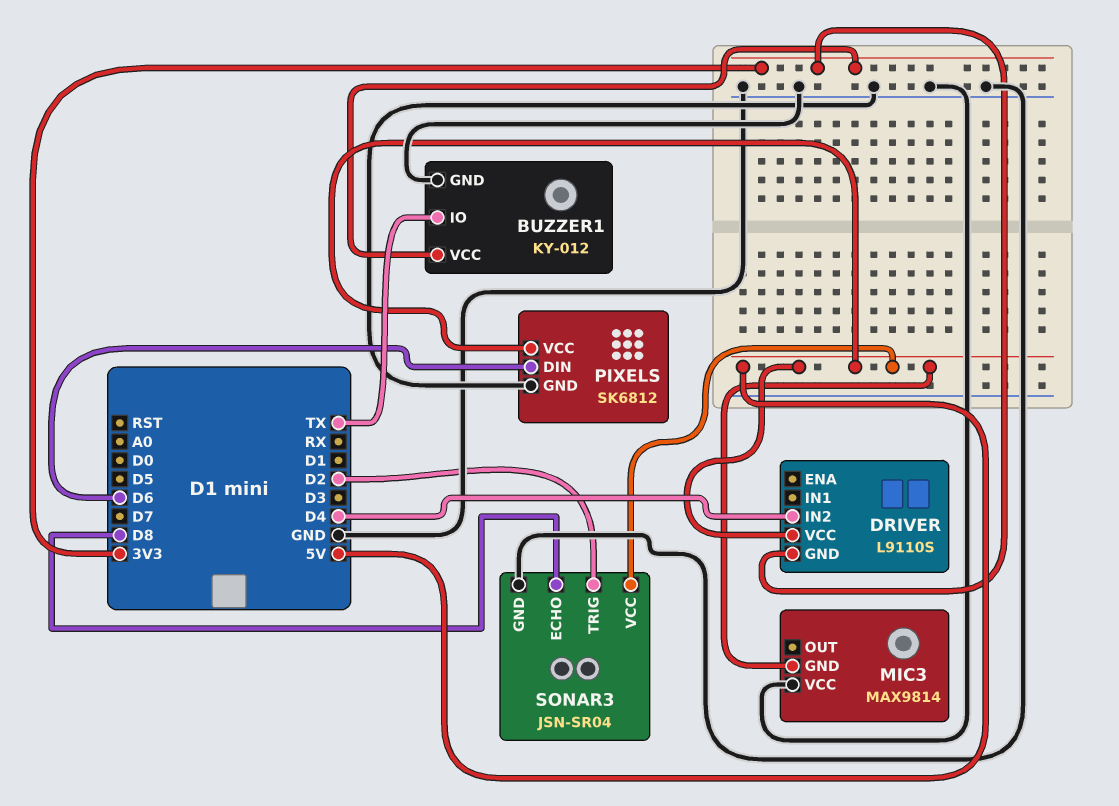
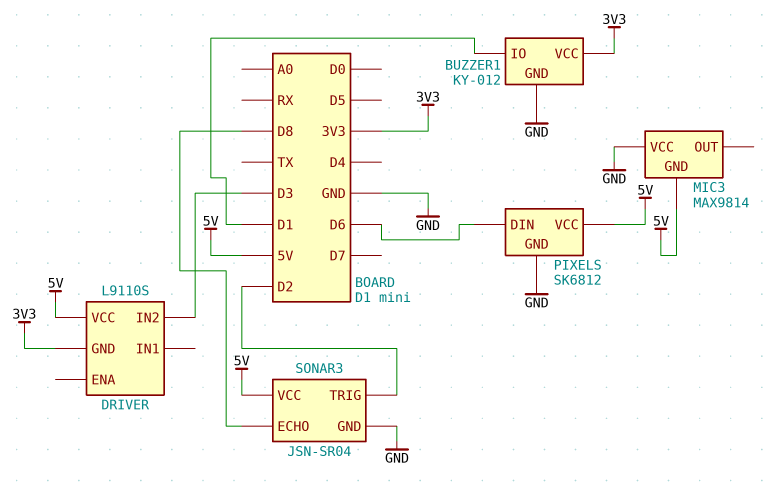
BUZZER1 pin IO: TX -> D1
DRIVER pin IN2: D4 -> D3

